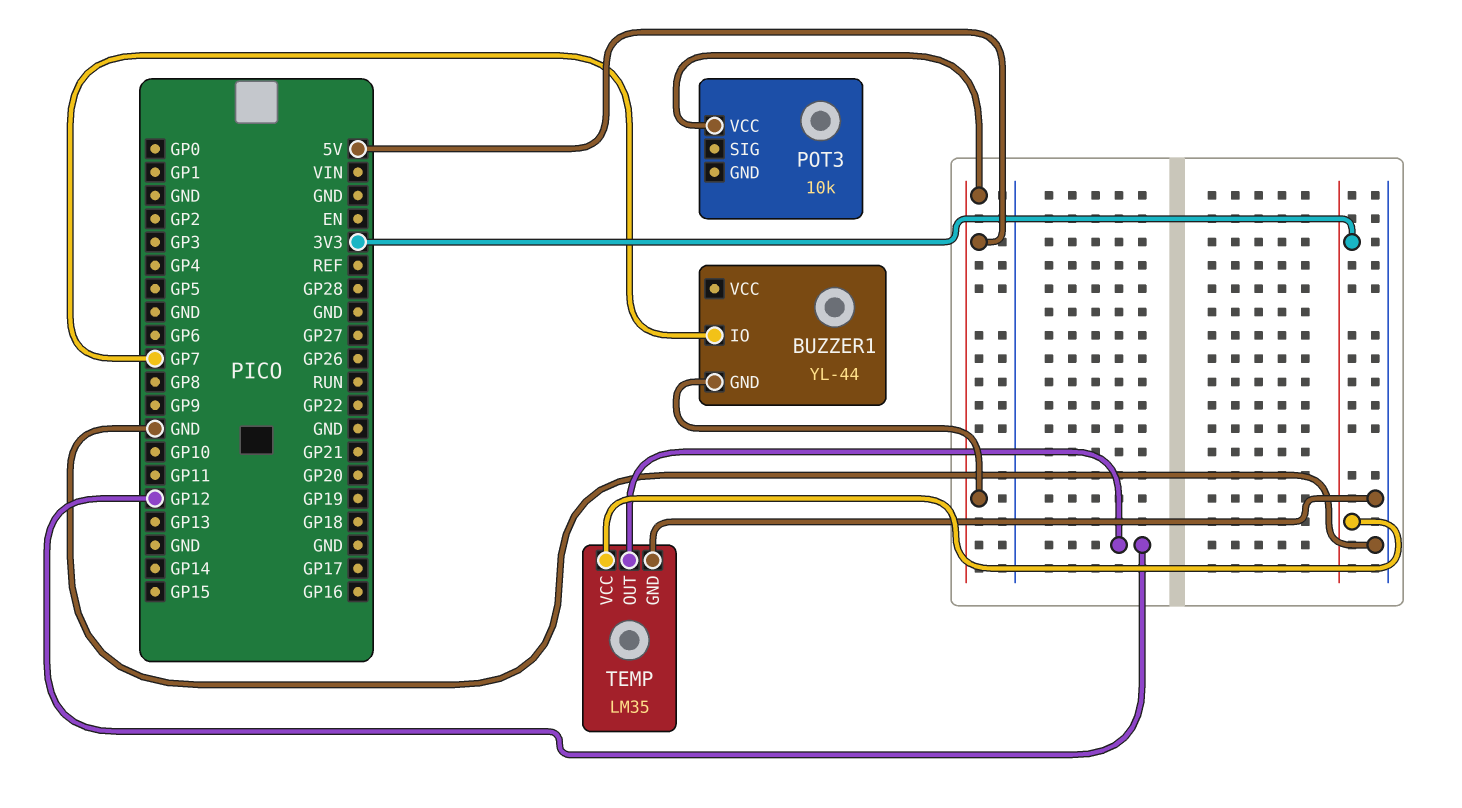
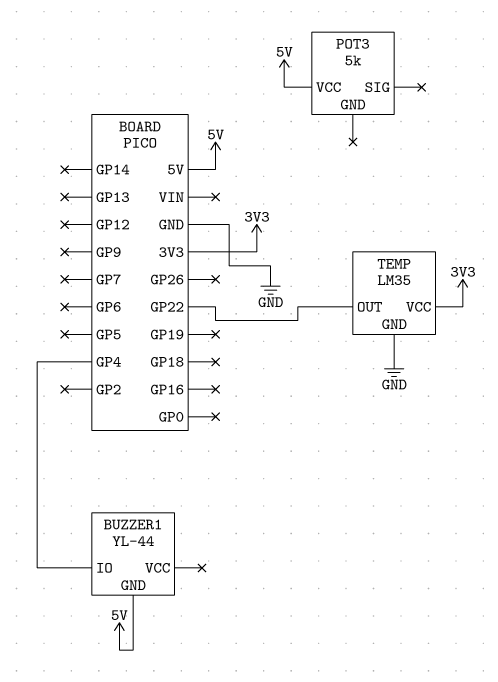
BUZZER1 pin IO: GP7 -> GP4
POT3: 10k -> 5k
TEMP pin OUT: GP12 -> GP22

